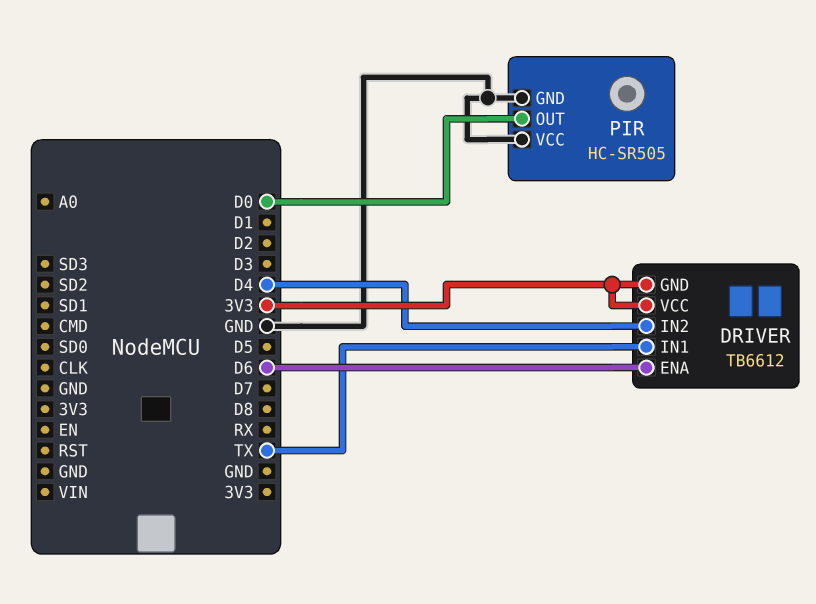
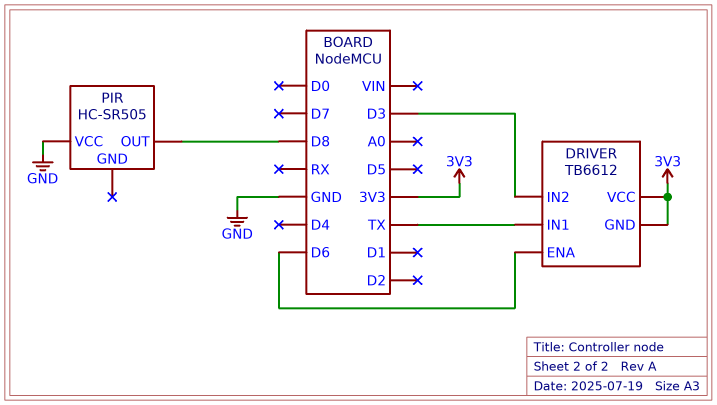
DRIVER pin IN2: D4 -> D3
PIR pin GND: GND -> none
PIR pin OUT: D0 -> D8

